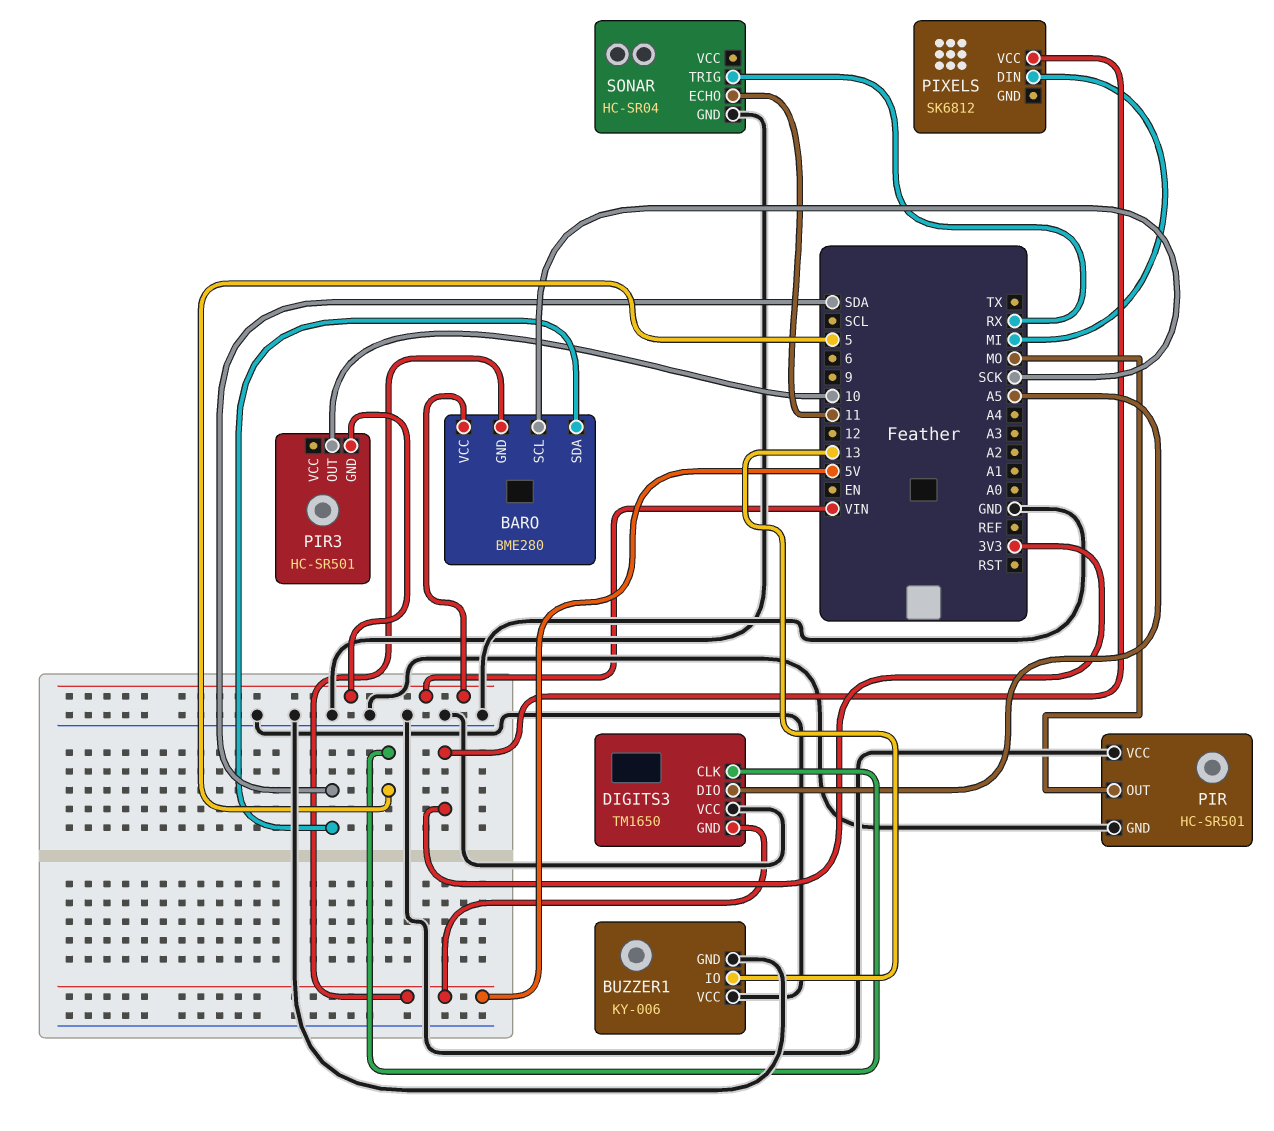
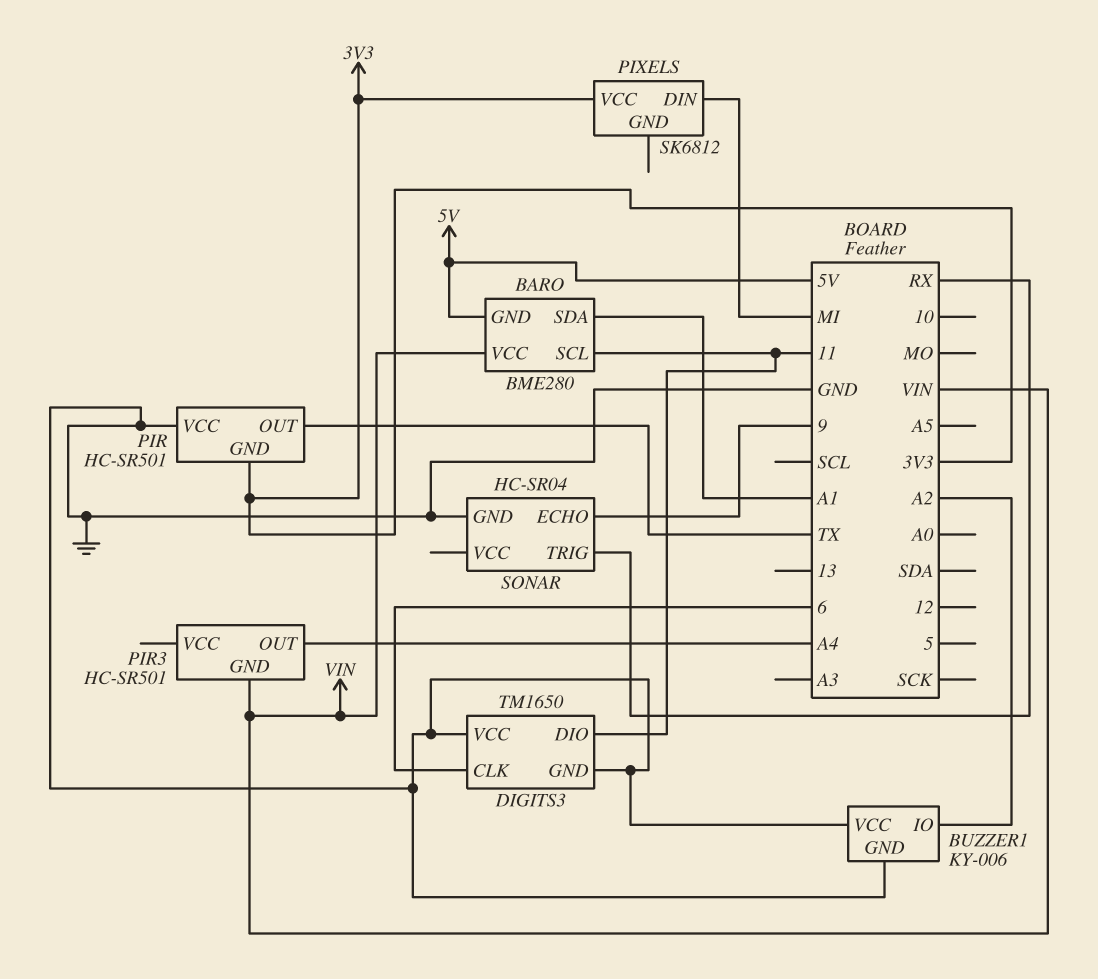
BARO pin SCL: SCK -> 11
BARO pin SDA: SDA -> A1
BUZZER1 pin IO: 13 -> A2
DIGITS3 pin CLK: 5 -> 6
DIGITS3 pin DIO: A5 -> 11
DIGITS3 pin GND: 5V -> GND
PIR pin GND: GND -> 3V3
PIR pin OUT: MO -> TX
PIR3 pin OUT: 10 -> A4
SONAR pin ECHO: 11 -> 9

